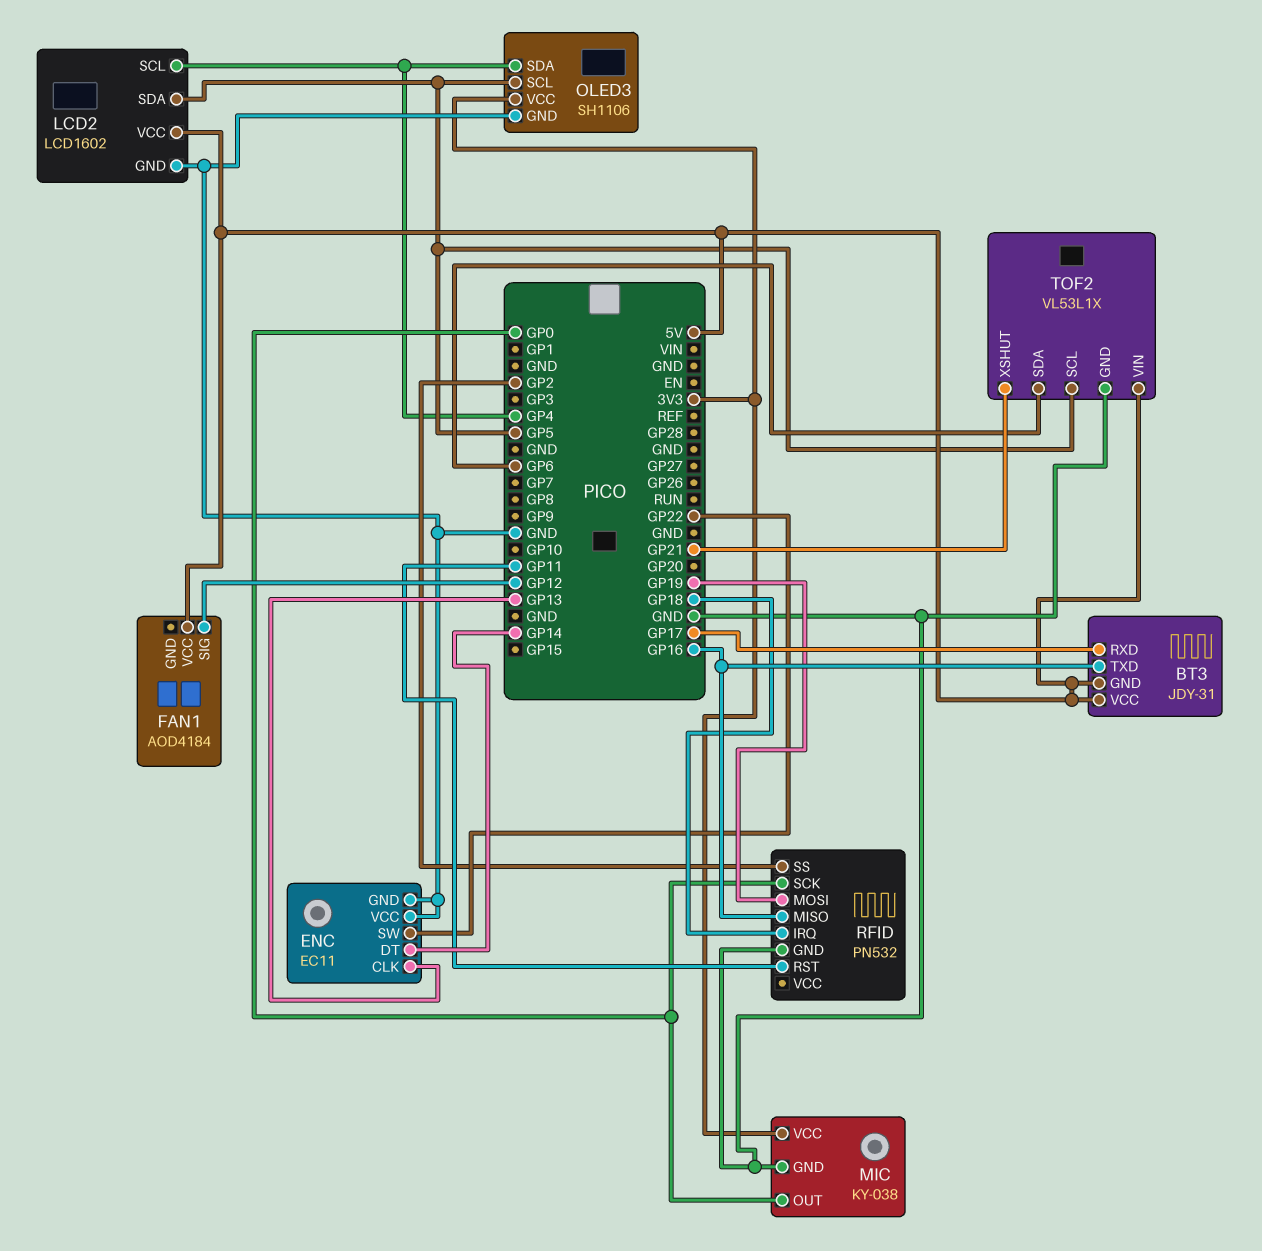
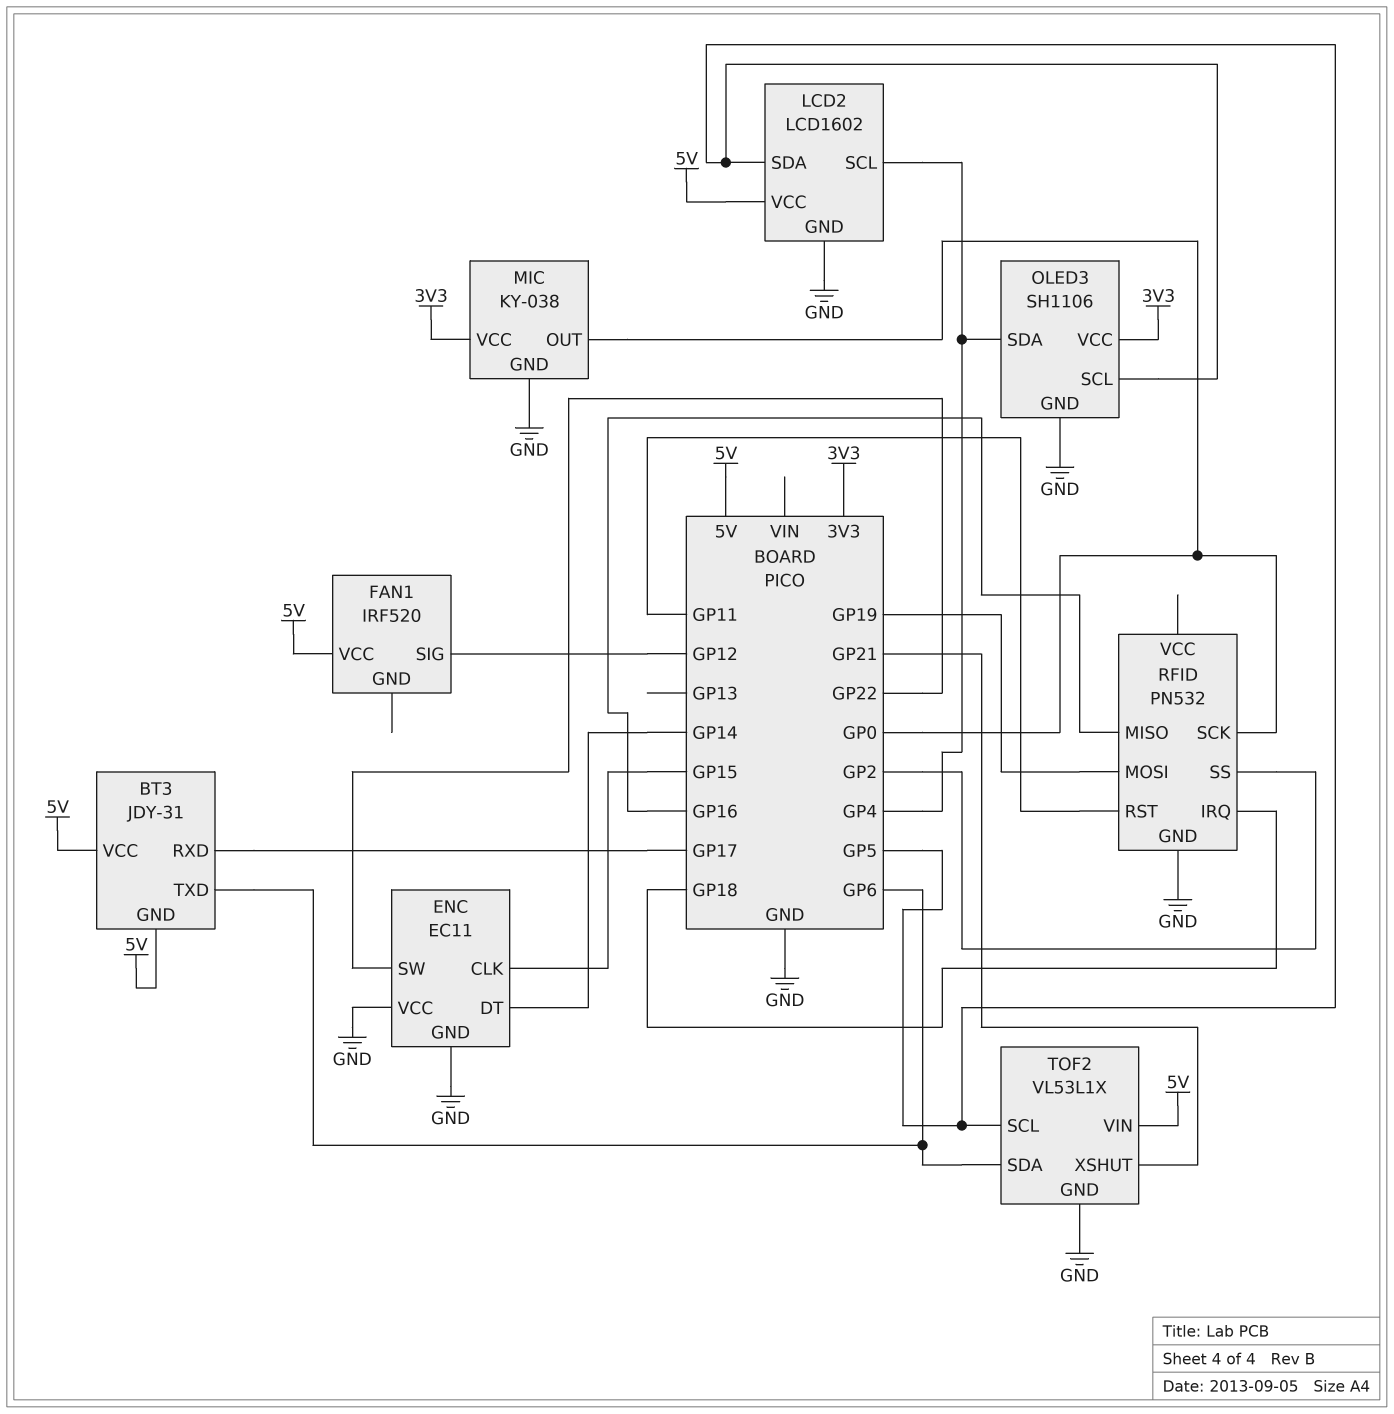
BT3 pin TXD: GP16 -> GP6
ENC pin CLK: GP13 -> GP15
FAN1: AOD4184 -> IRF520

